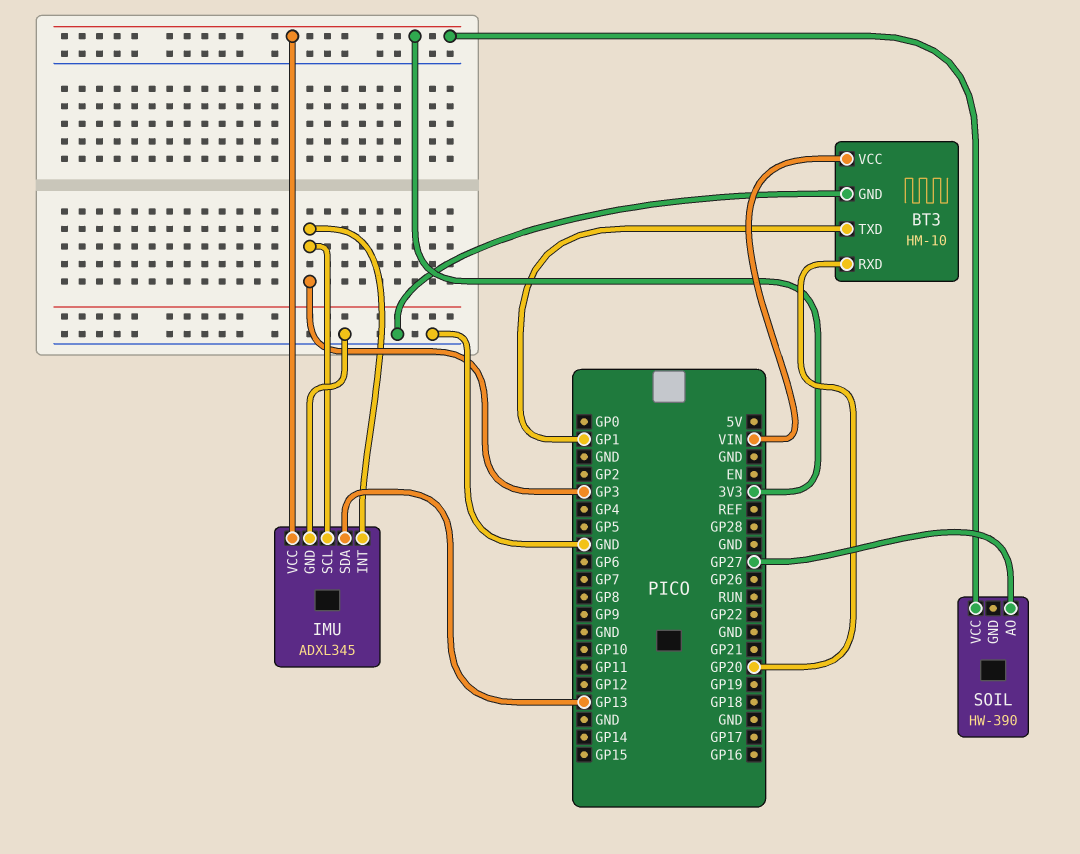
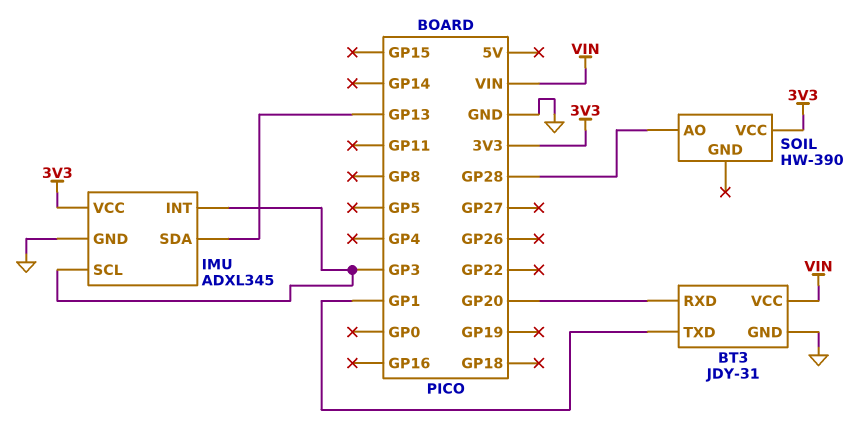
BT3: HM-10 -> JDY-31
SOIL pin AO: GP27 -> GP28

